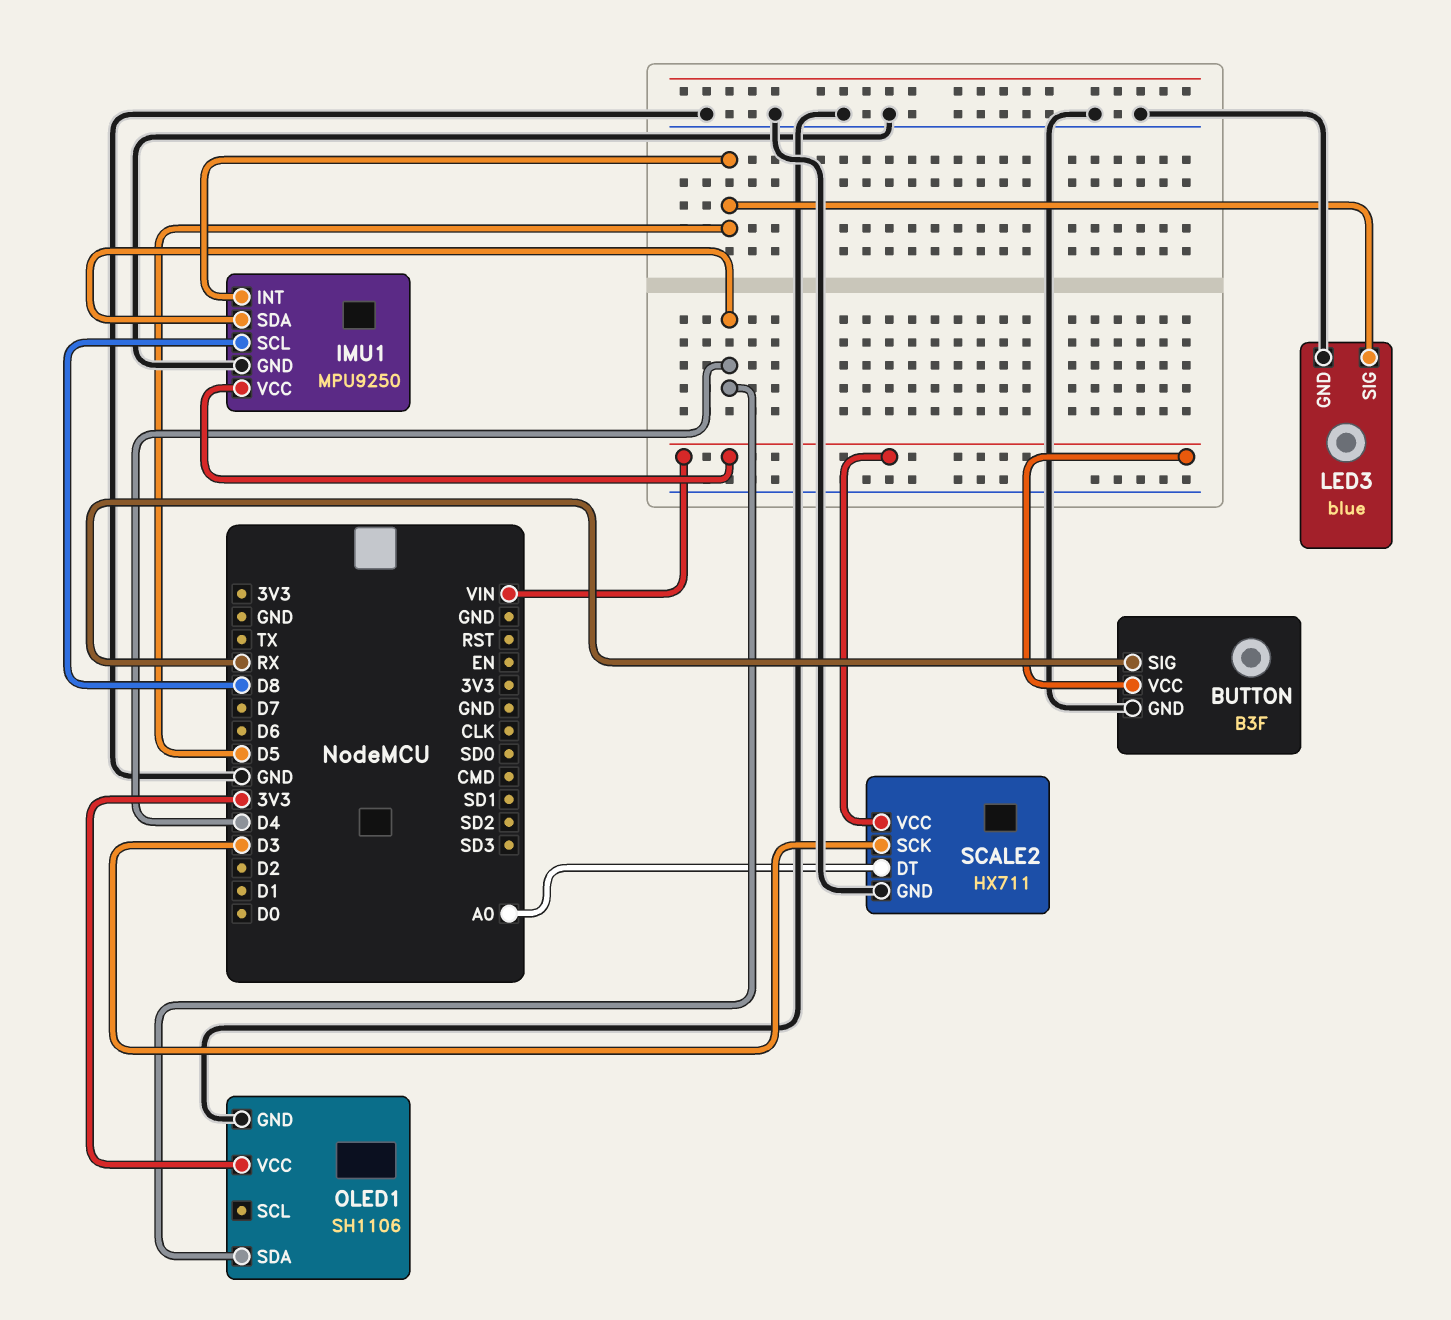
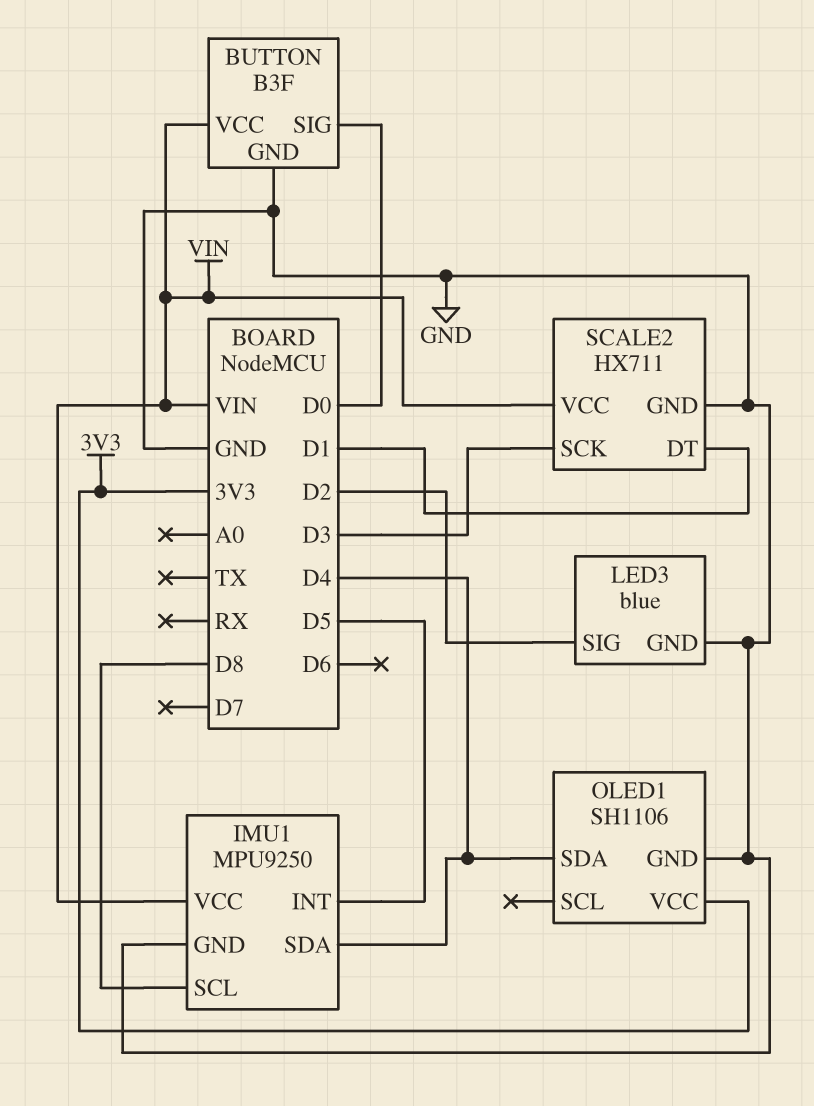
BUTTON pin SIG: RX -> D0
LED3 pin SIG: D5 -> D2
SCALE2 pin DT: A0 -> D1

